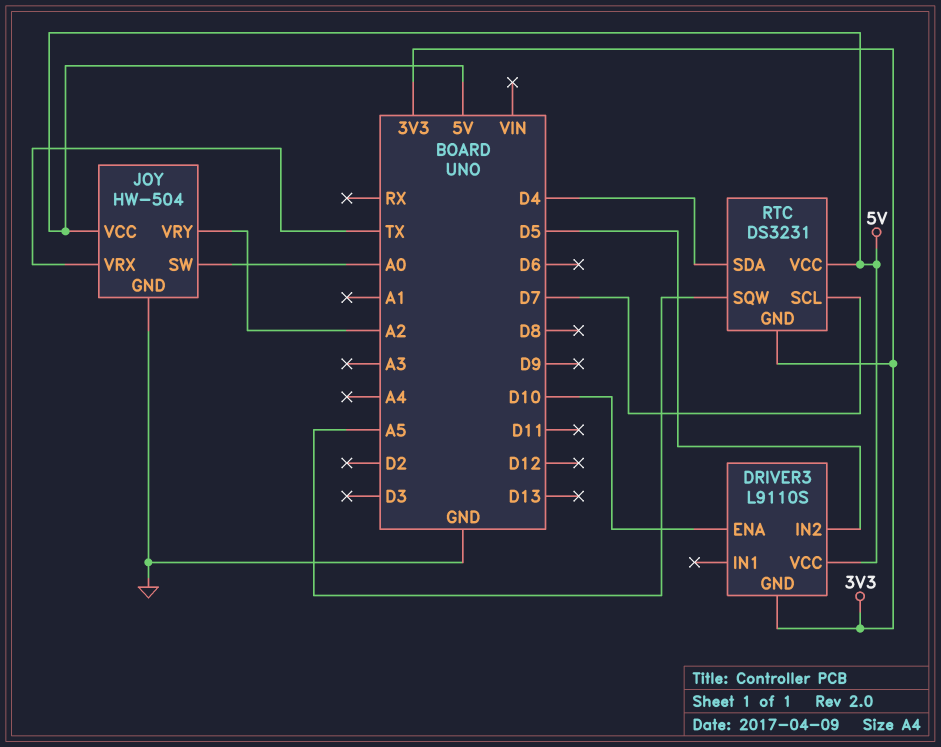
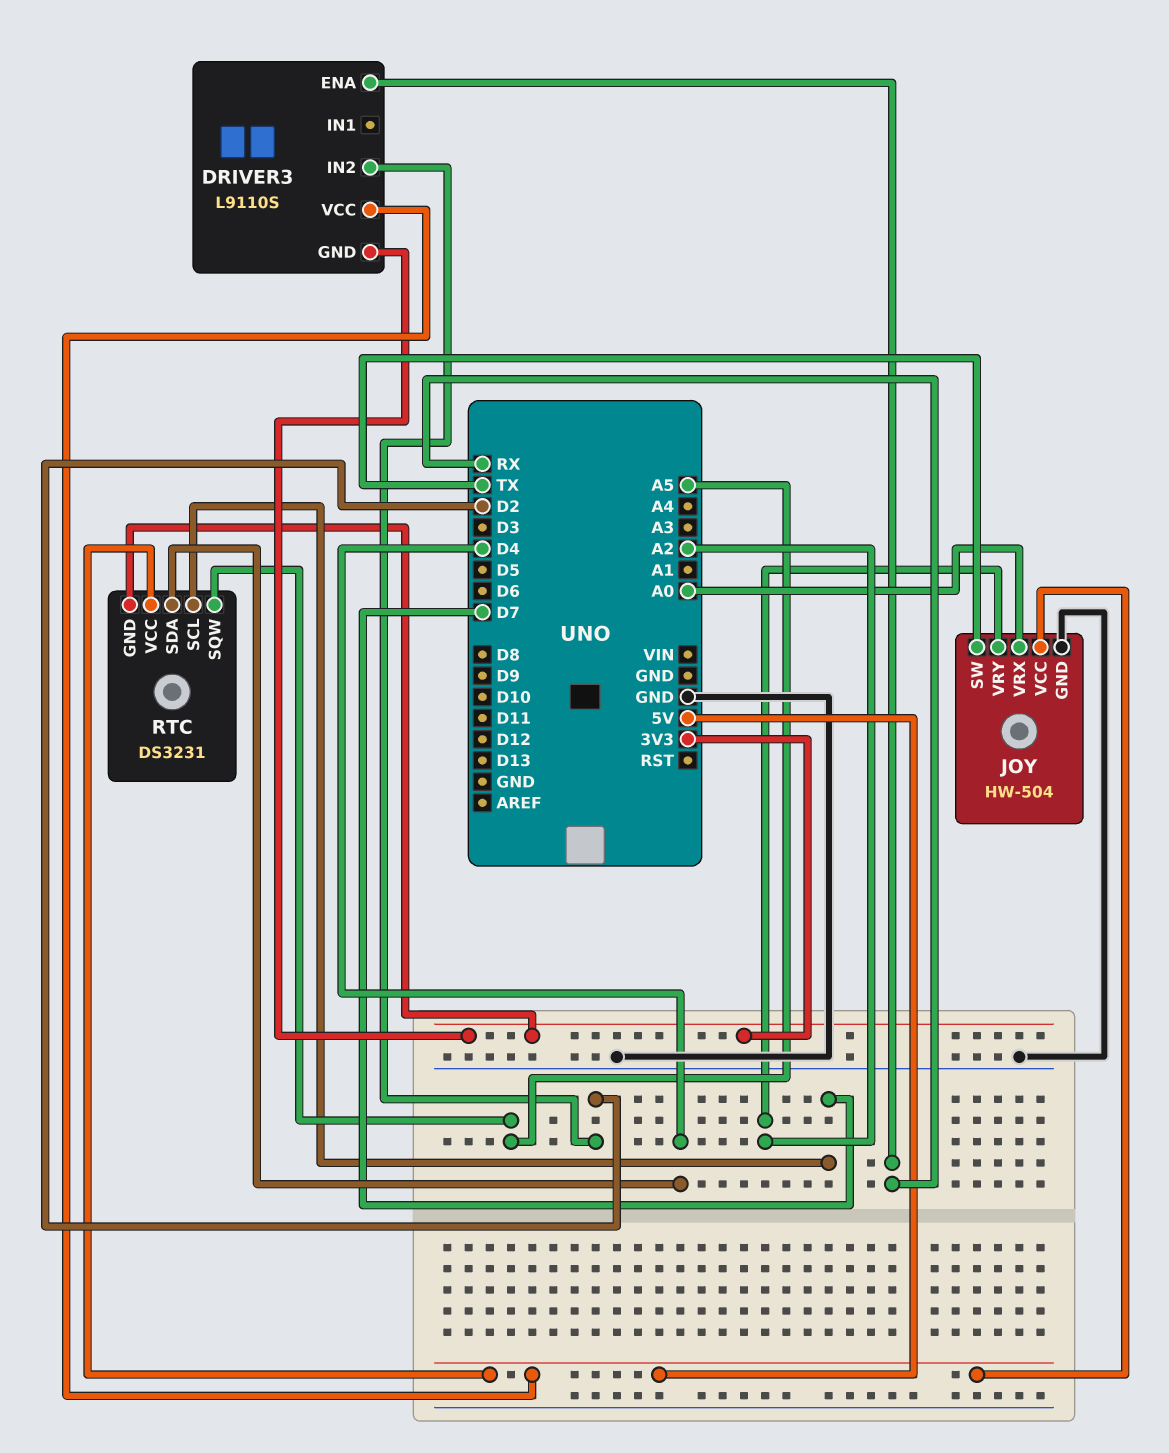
DRIVER3 pin ENA: D10 -> RX
DRIVER3 pin IN2: D5 -> D2
JOY pin SW: A0 -> TX
JOY pin VRX: TX -> A0

